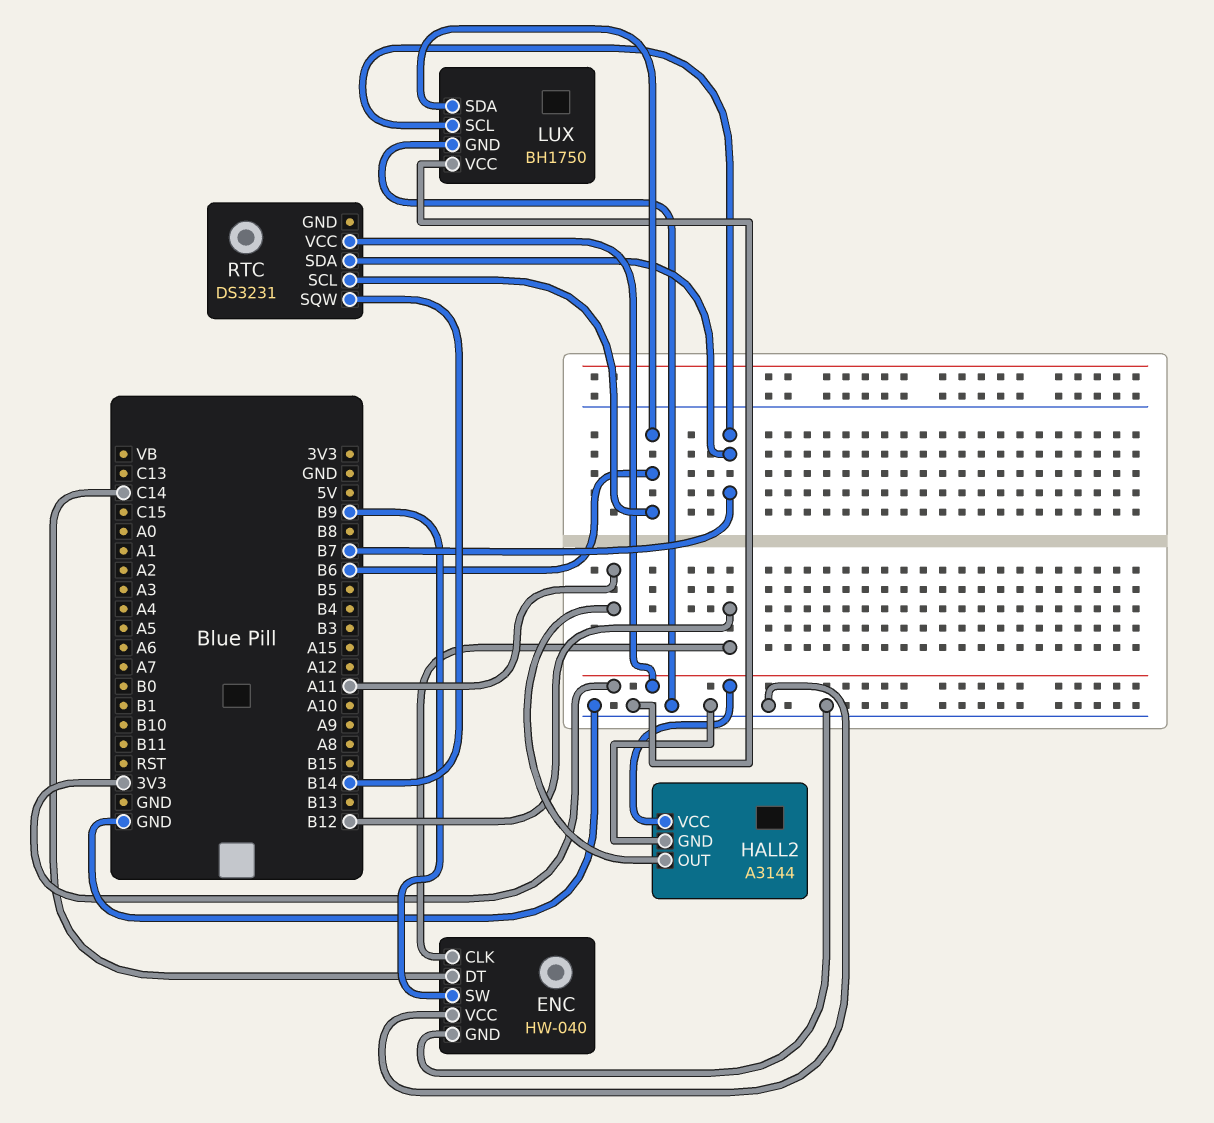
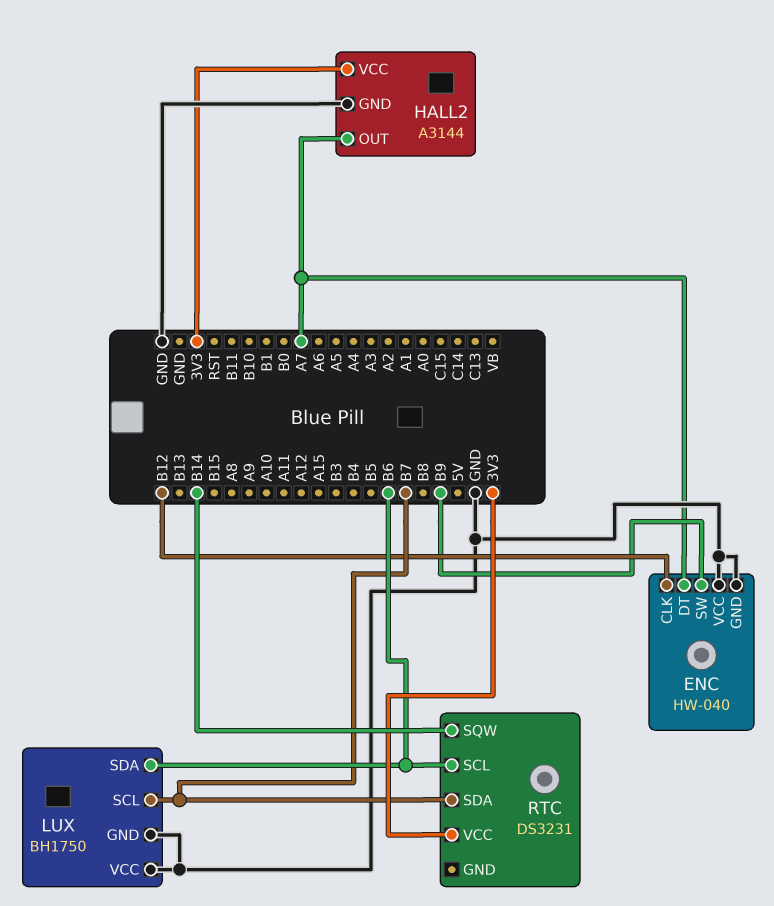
ENC pin DT: C14 -> A7
HALL2 pin OUT: A11 -> A7

